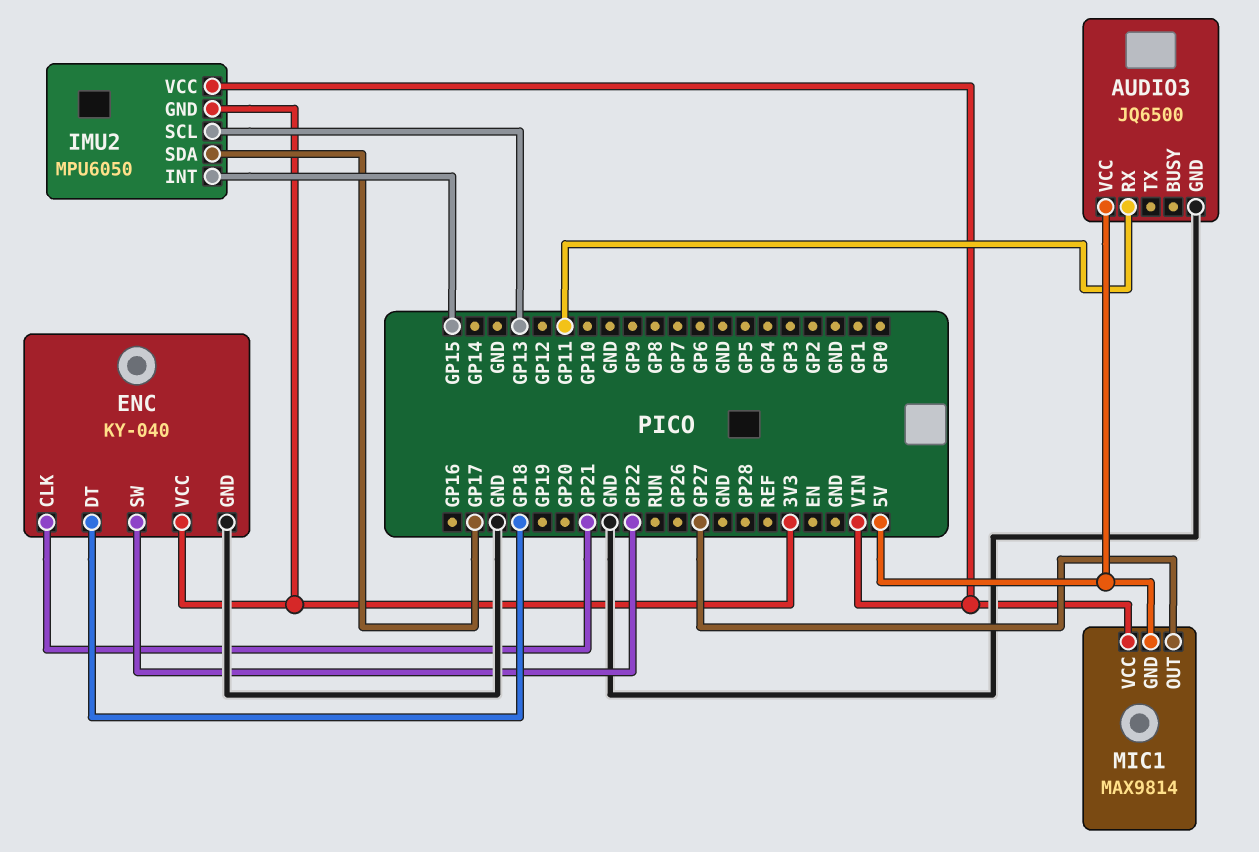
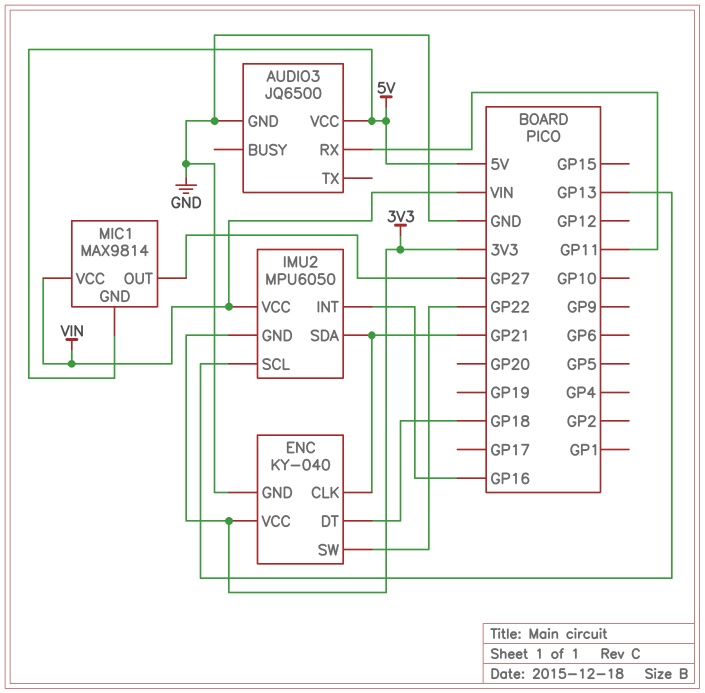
IMU2 pin INT: GP15 -> GP16
IMU2 pin SDA: GP17 -> GP21

